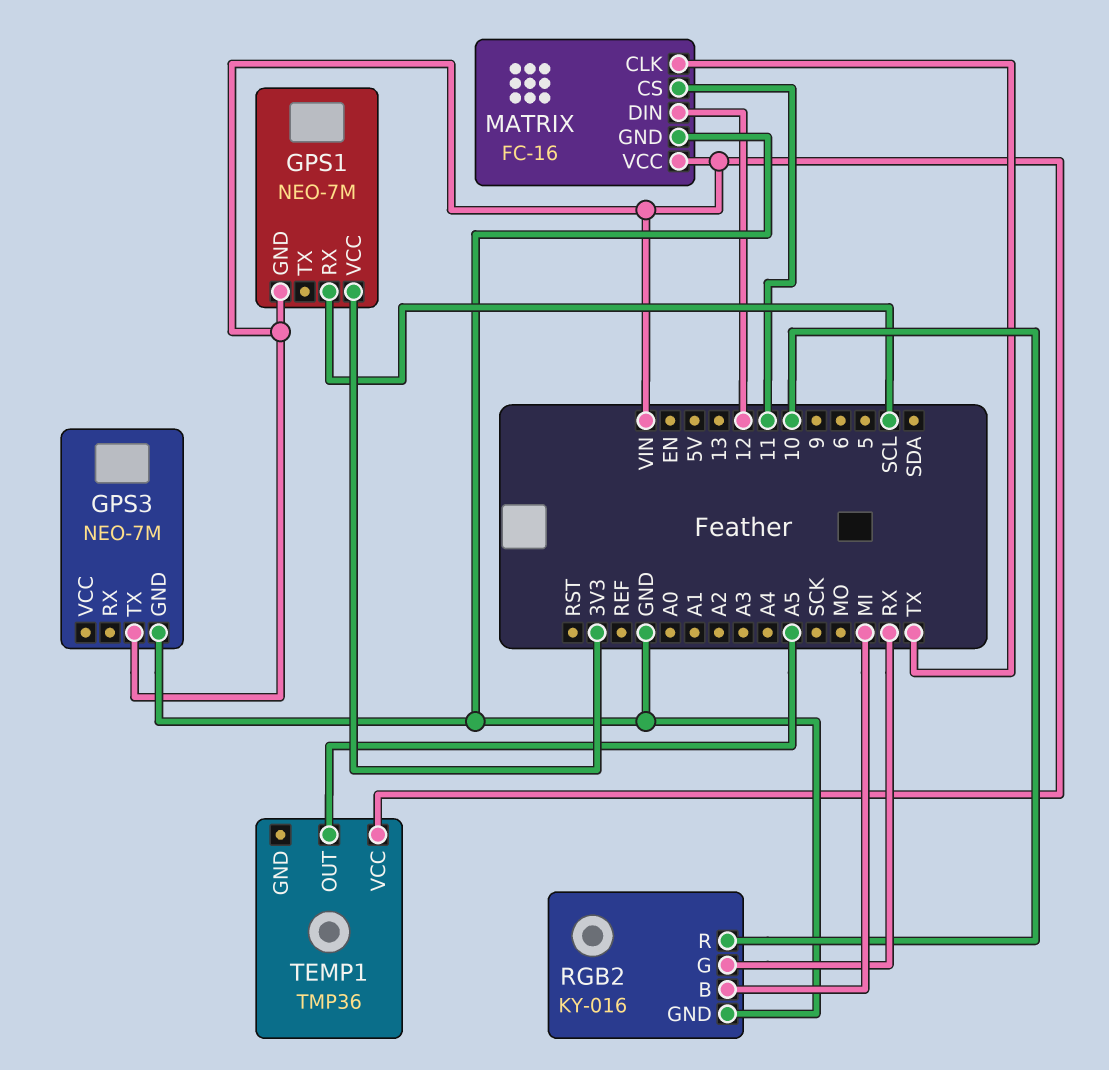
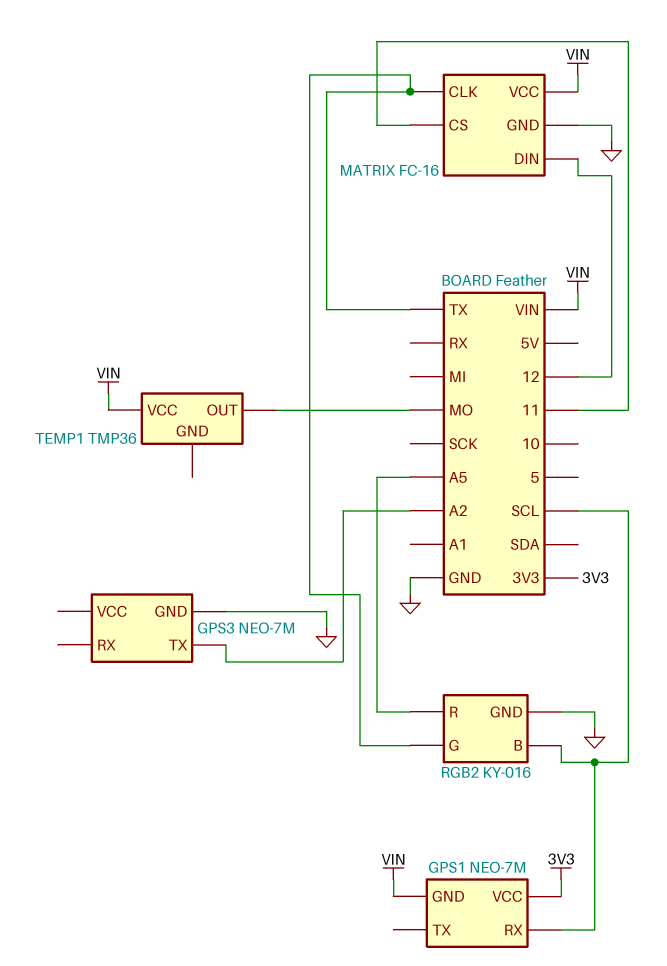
GPS3 pin TX: VIN -> A2
RGB2 pin B: MI -> SCL
RGB2 pin G: RX -> TX
RGB2 pin R: 10 -> A5
TEMP1 pin OUT: A5 -> MO

